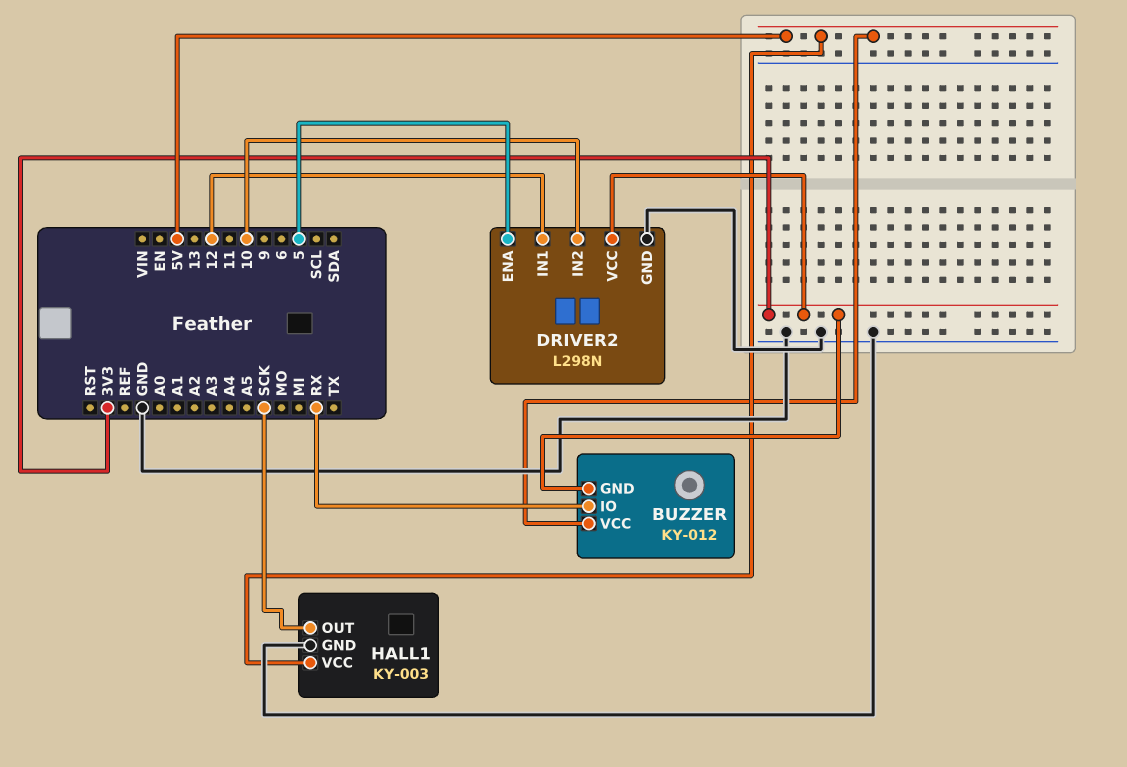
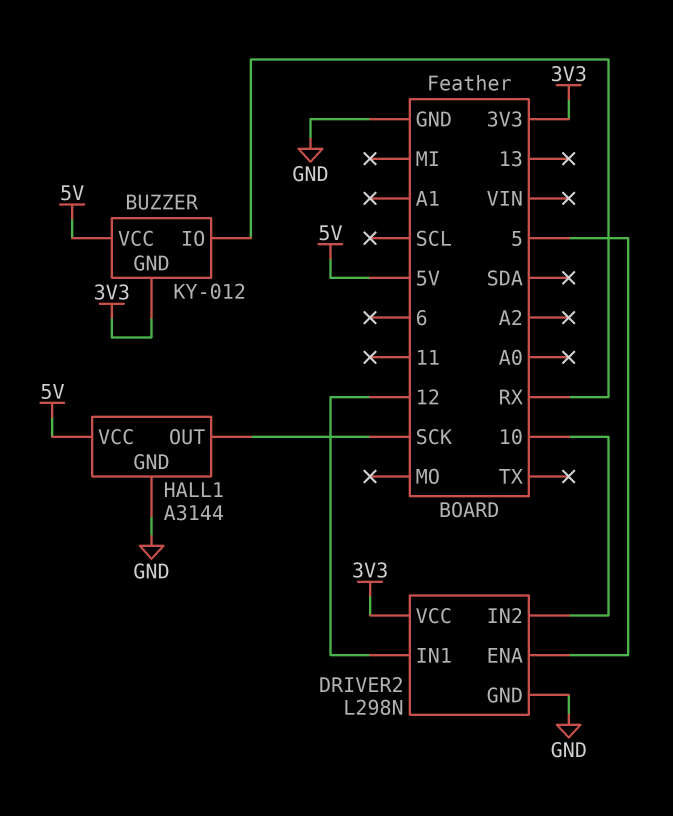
HALL1: KY-003 -> A3144

